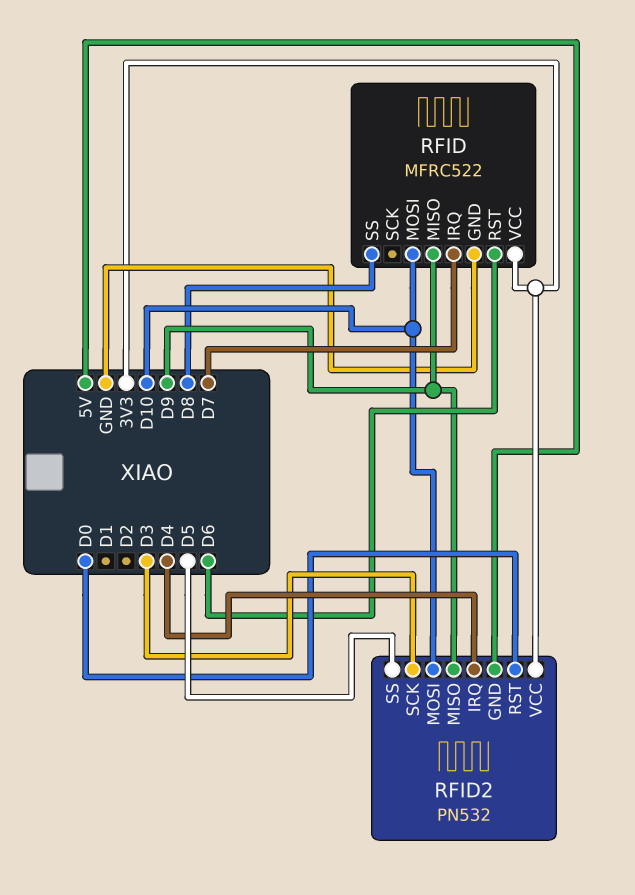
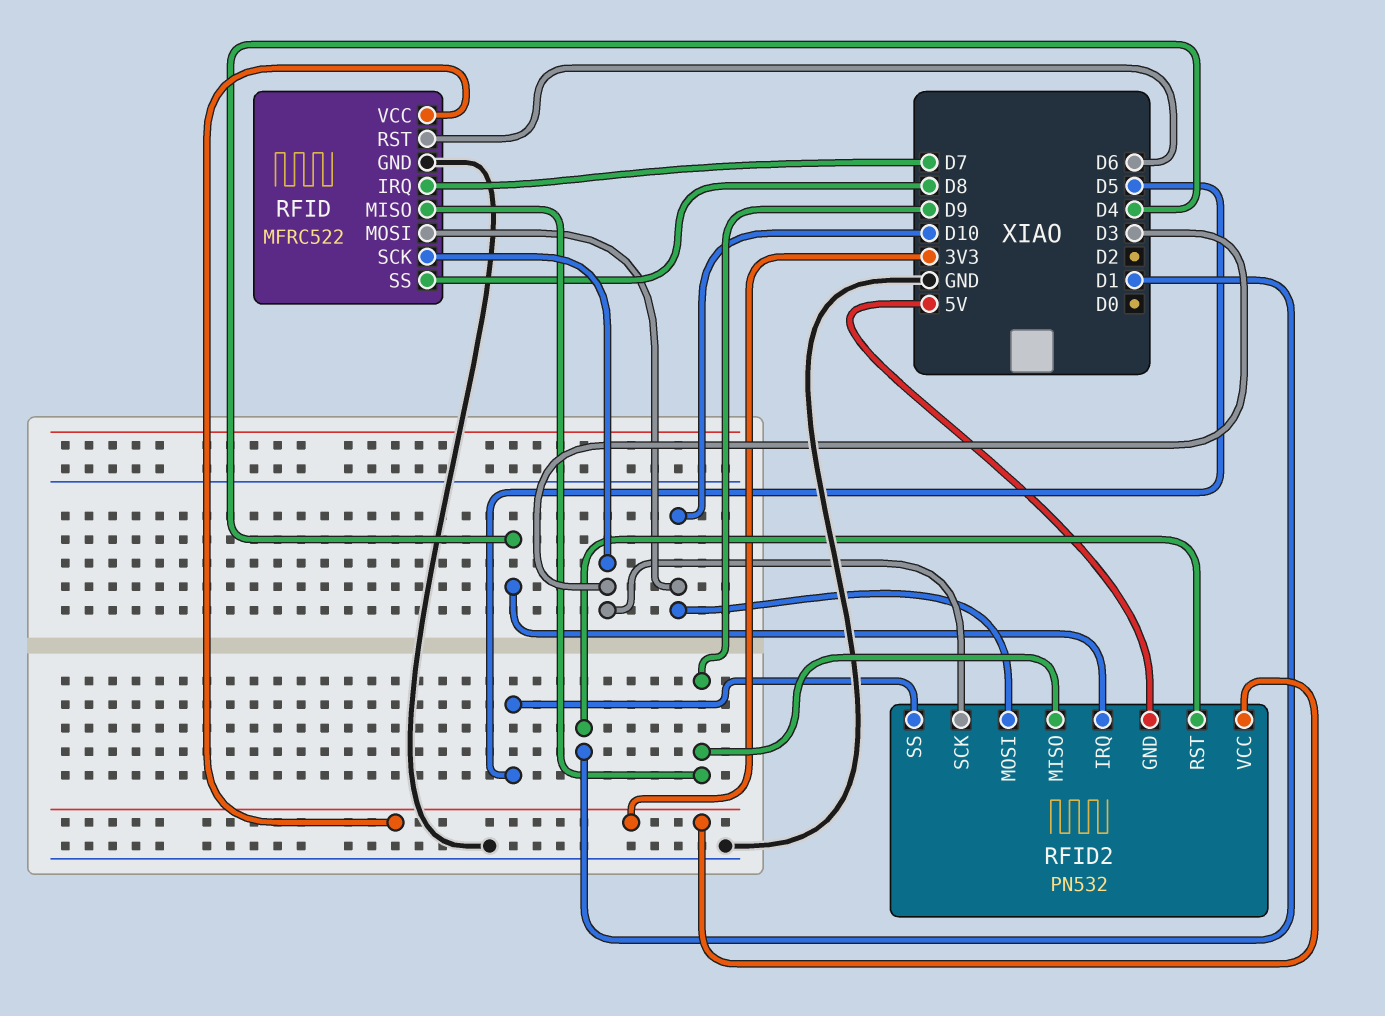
RFID pin SCK: none -> D3
RFID2 pin RST: D0 -> D1

